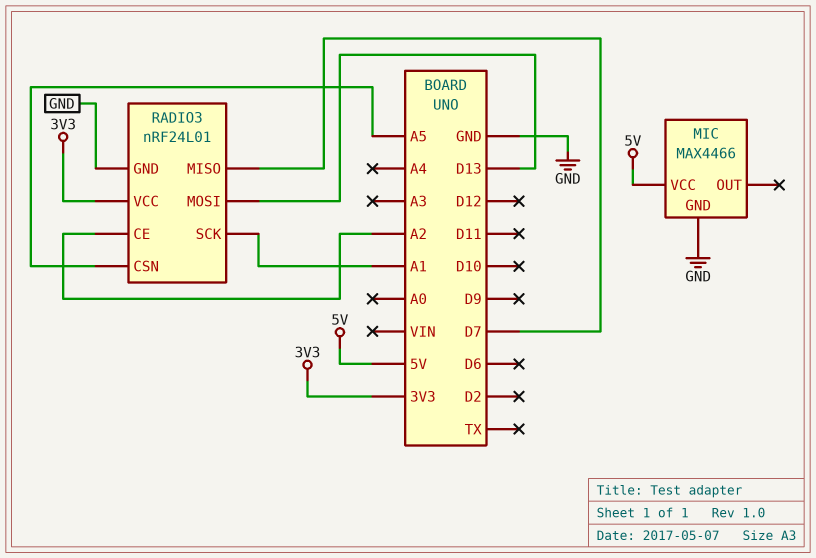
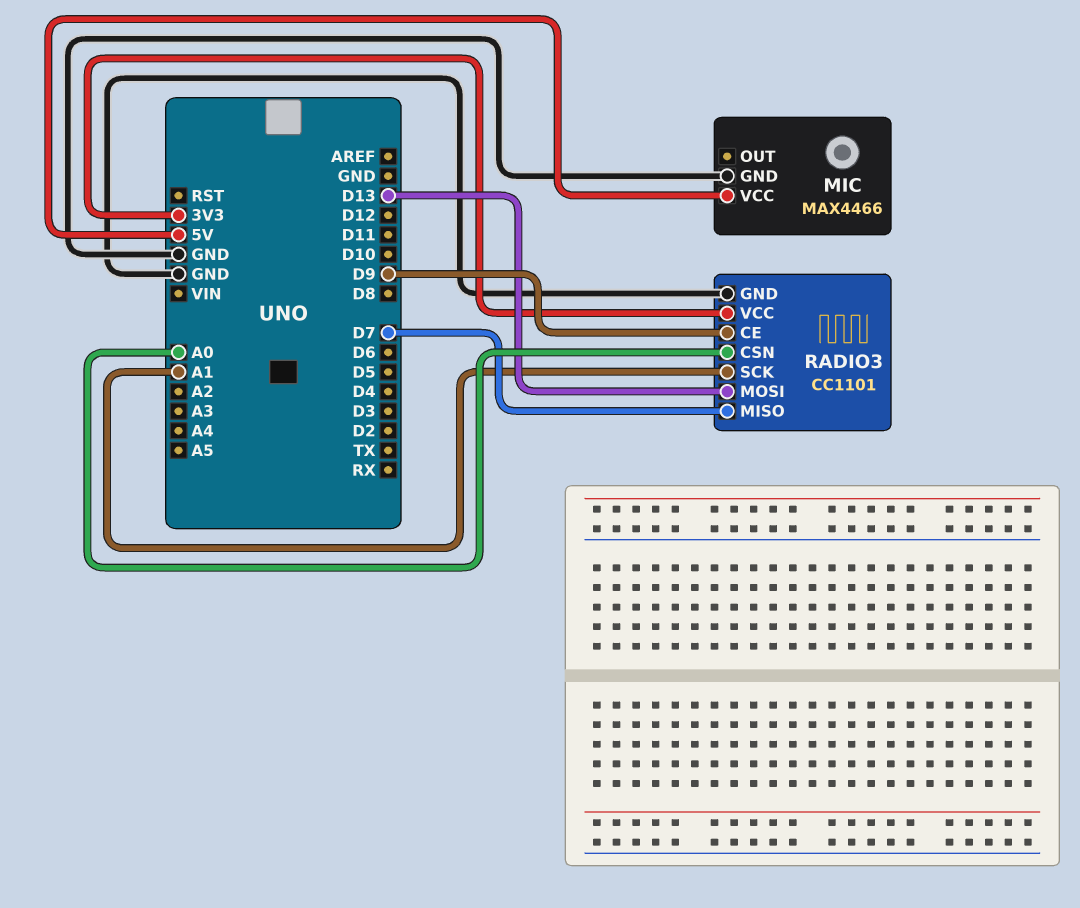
RADIO3: nRF24L01 -> CC1101
RADIO3 pin CE: A2 -> D9
RADIO3 pin CSN: A5 -> A0

